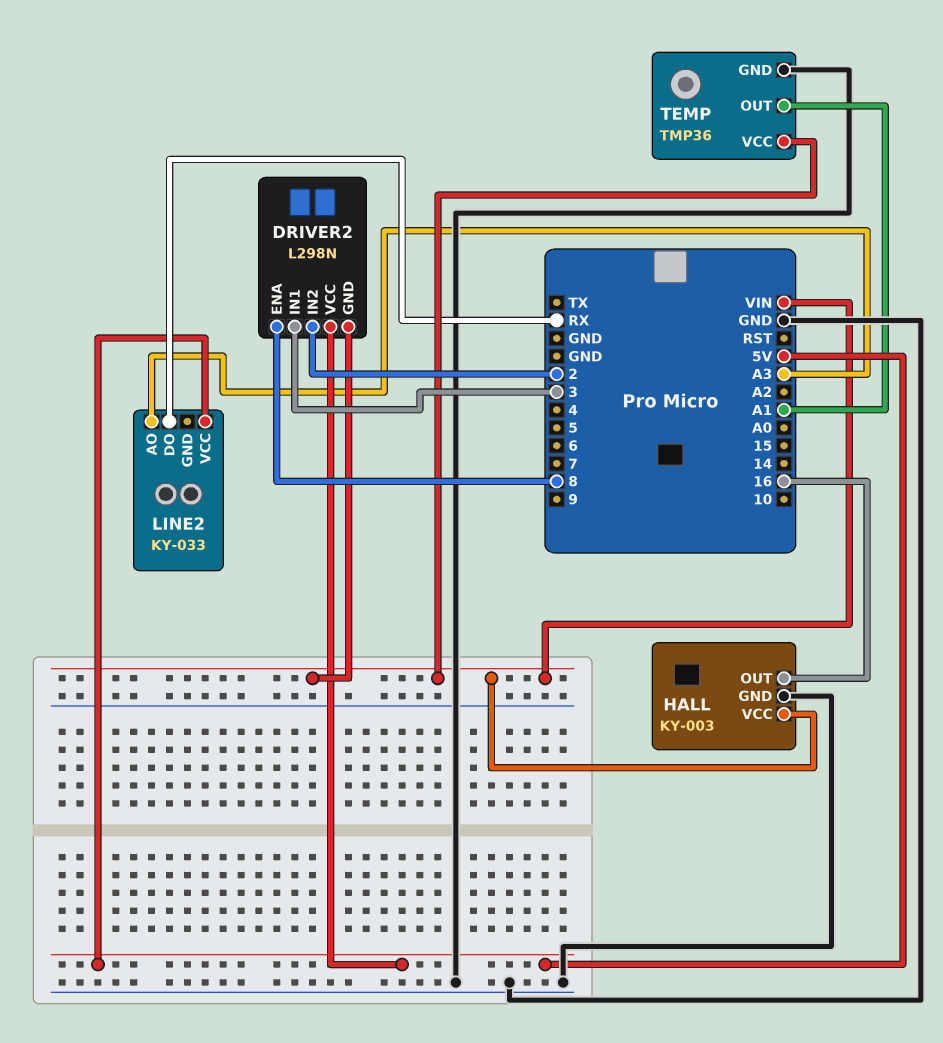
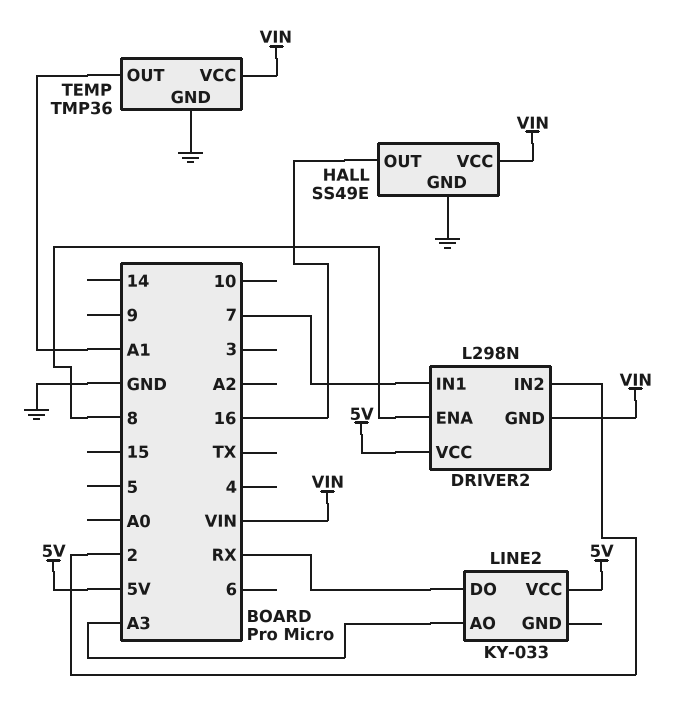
DRIVER2 pin IN1: 3 -> 7
HALL: KY-003 -> SS49E

